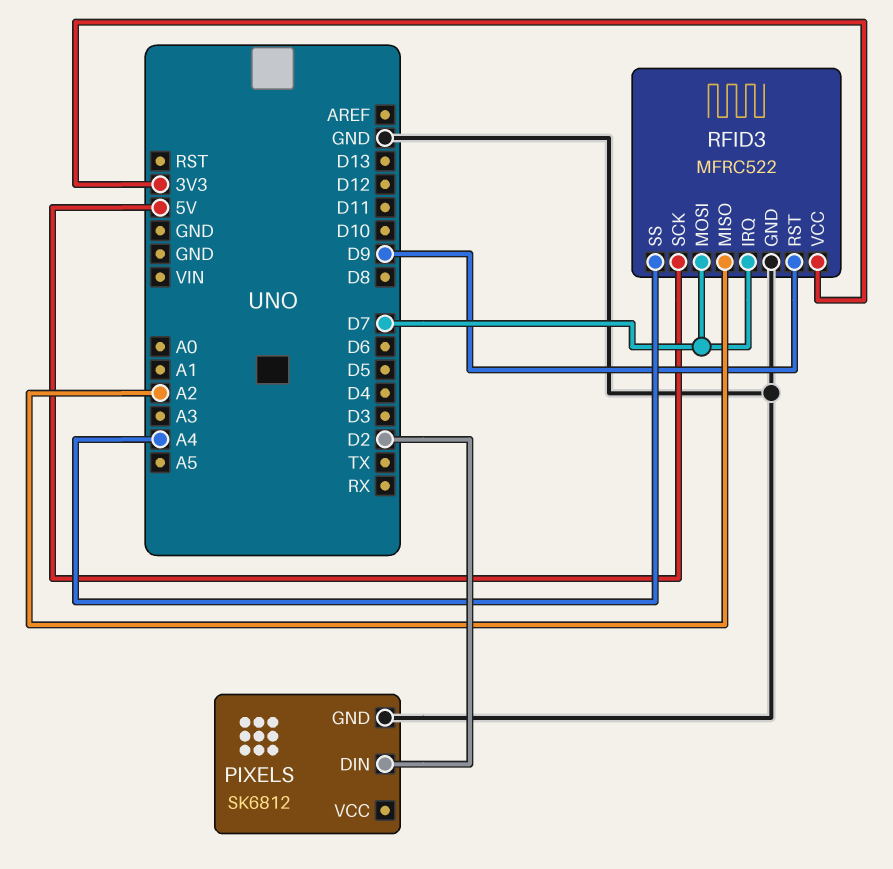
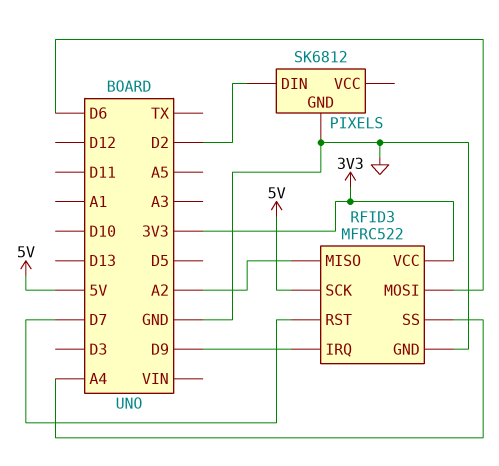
RFID3 pin IRQ: D7 -> D9
RFID3 pin MOSI: D7 -> D6
RFID3 pin RST: D9 -> D7

